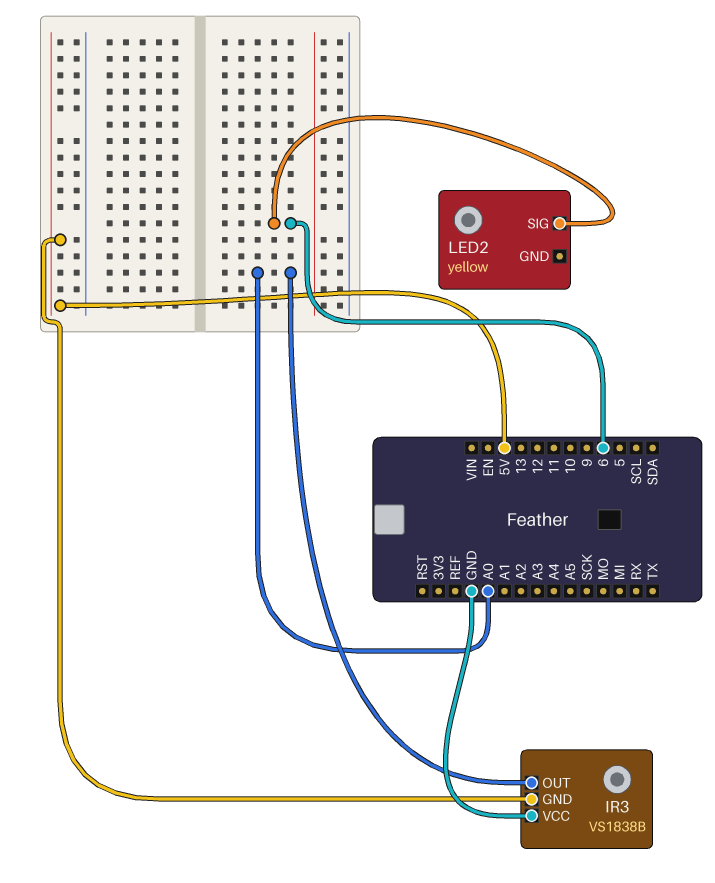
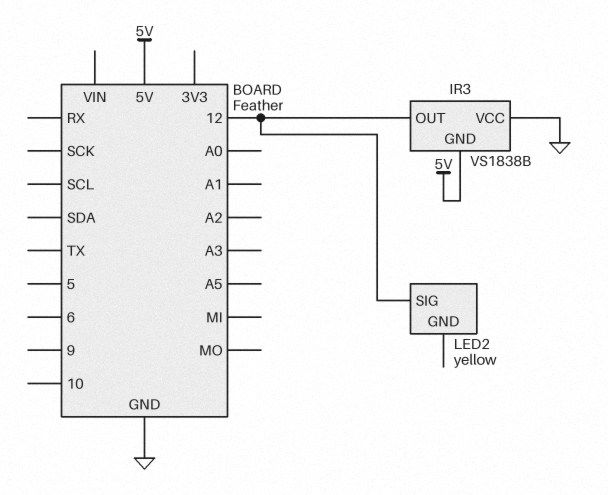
IR3 pin OUT: A0 -> 12
LED2 pin SIG: 6 -> 12

